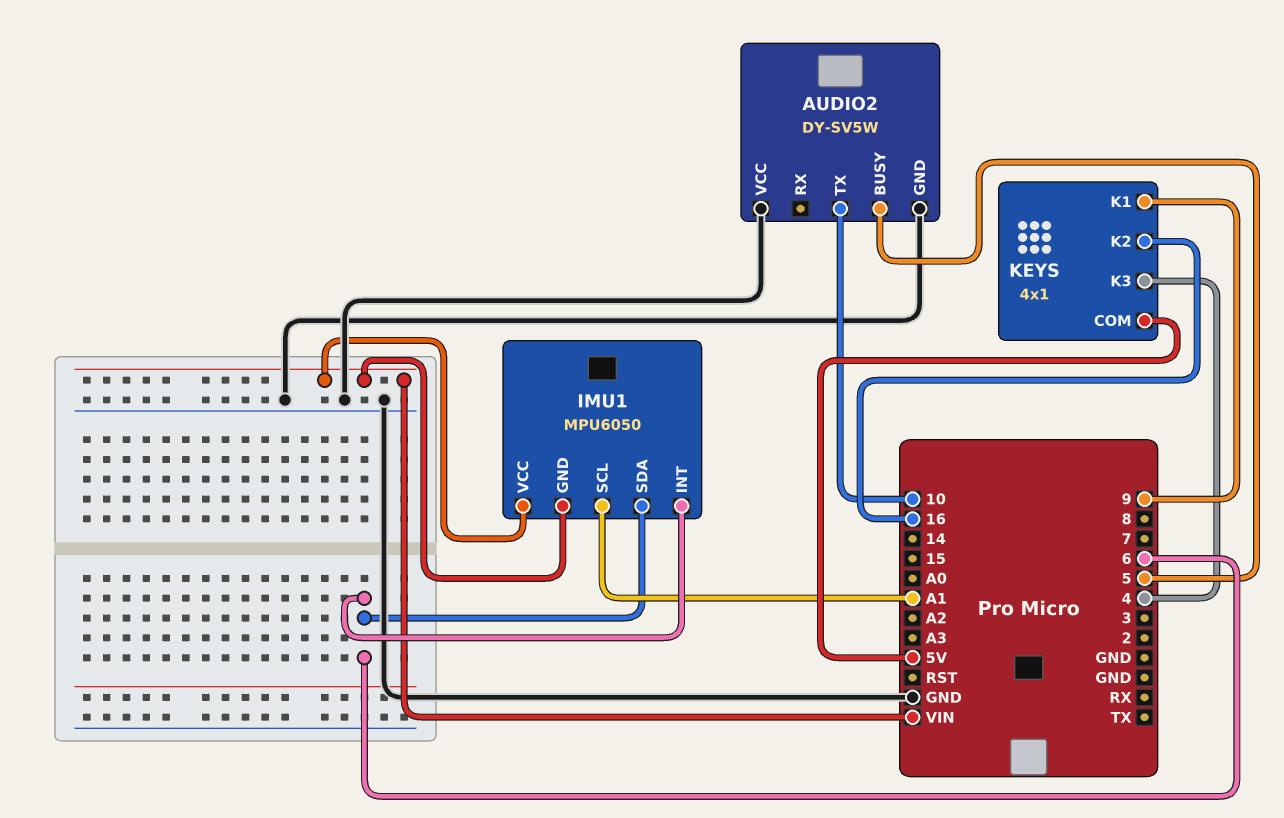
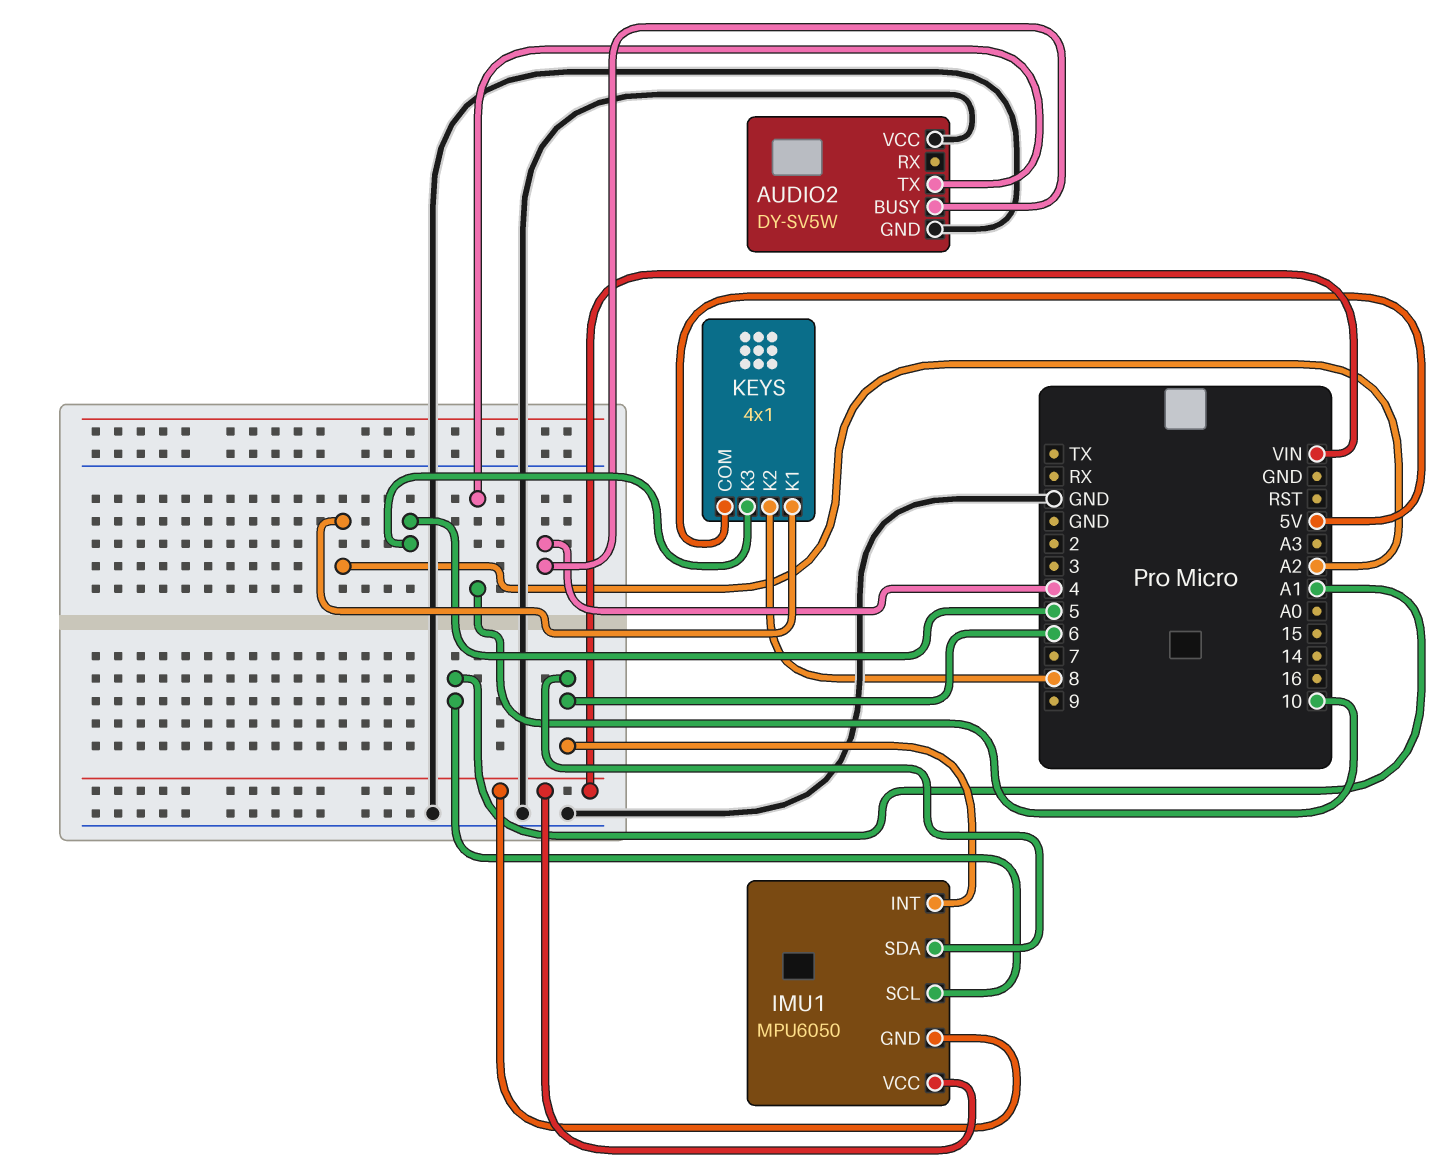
AUDIO2 pin BUSY: 5 -> 4
KEYS pin K1: 9 -> A2
KEYS pin K2: 16 -> 8
KEYS pin K3: 4 -> 5

